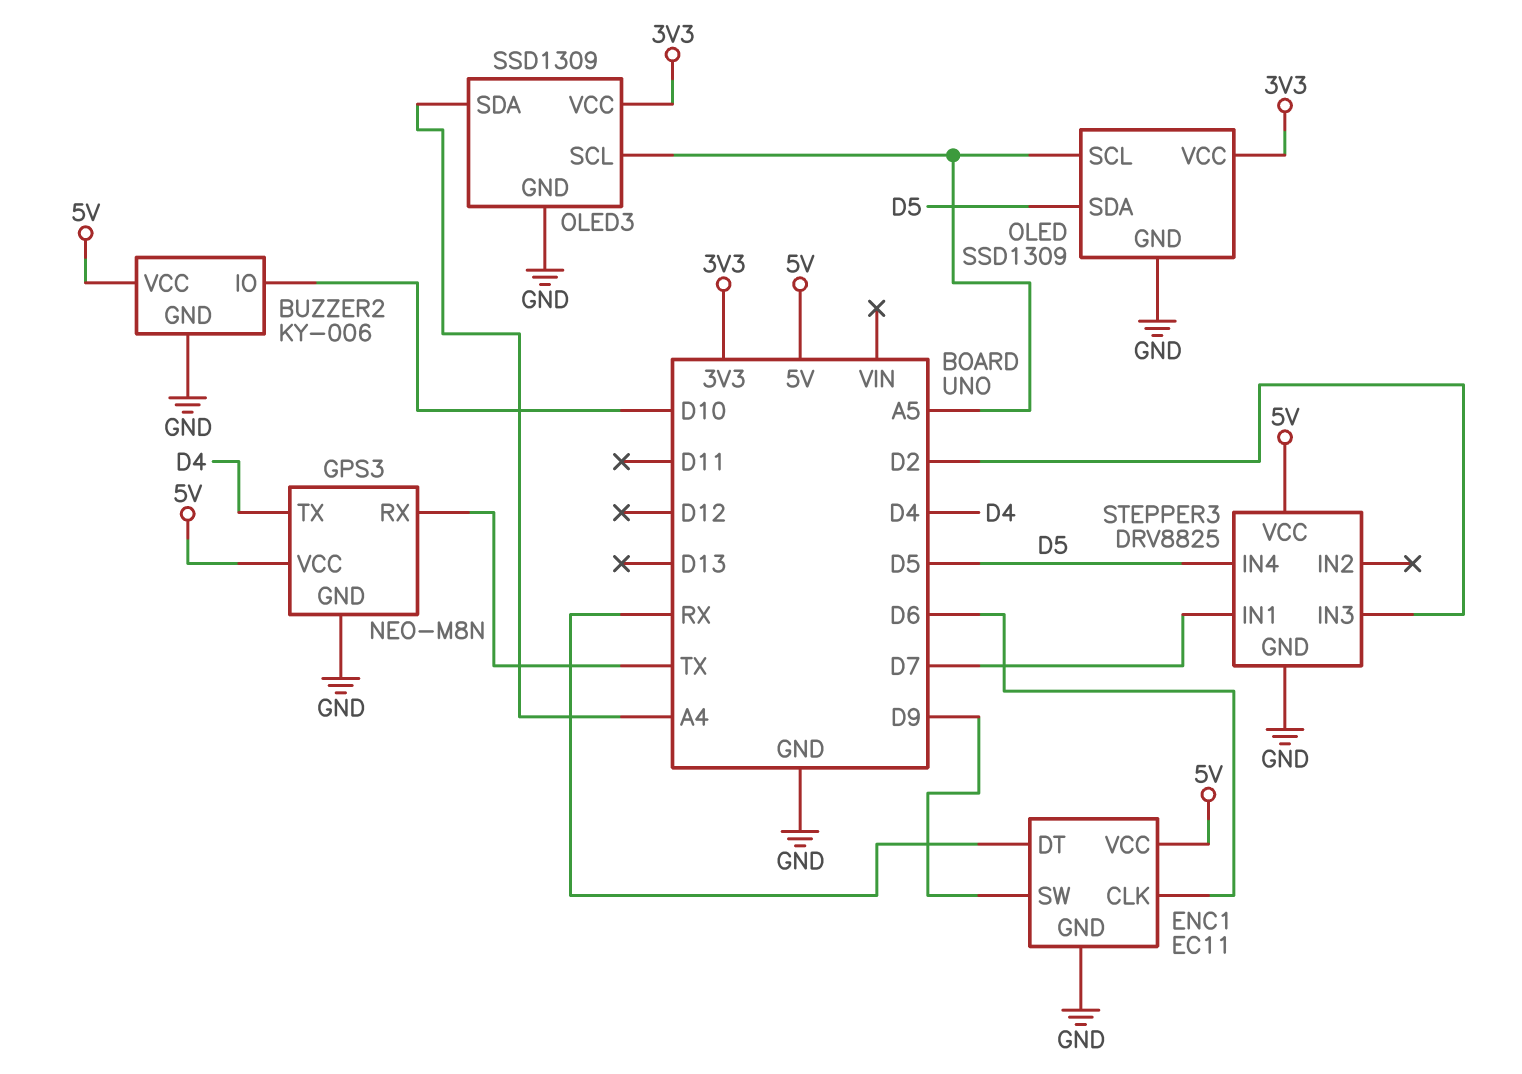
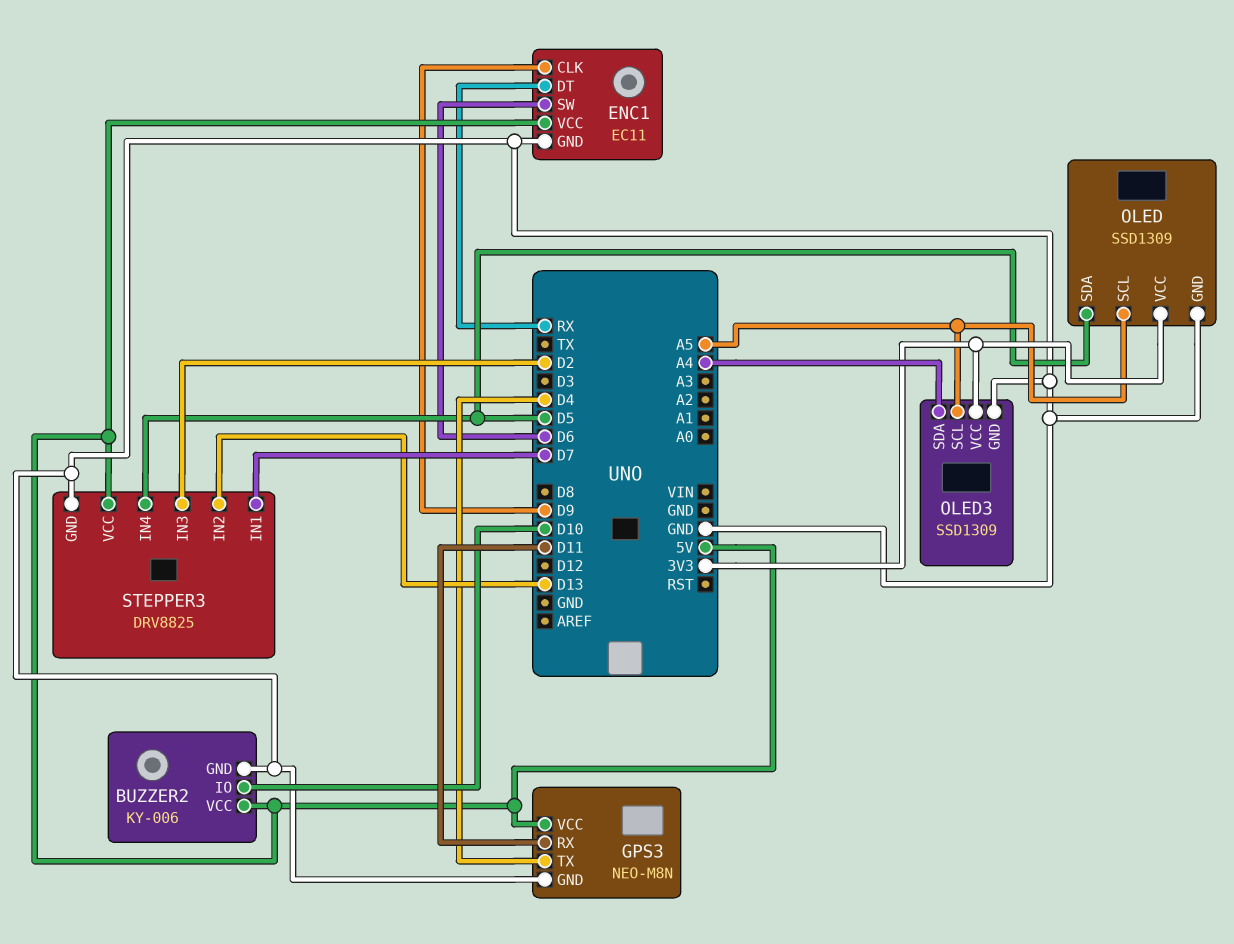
ENC1 pin CLK: D6 -> D9
ENC1 pin SW: D9 -> D6
GPS3 pin RX: TX -> D11
STEPPER3 pin IN2: none -> D13

